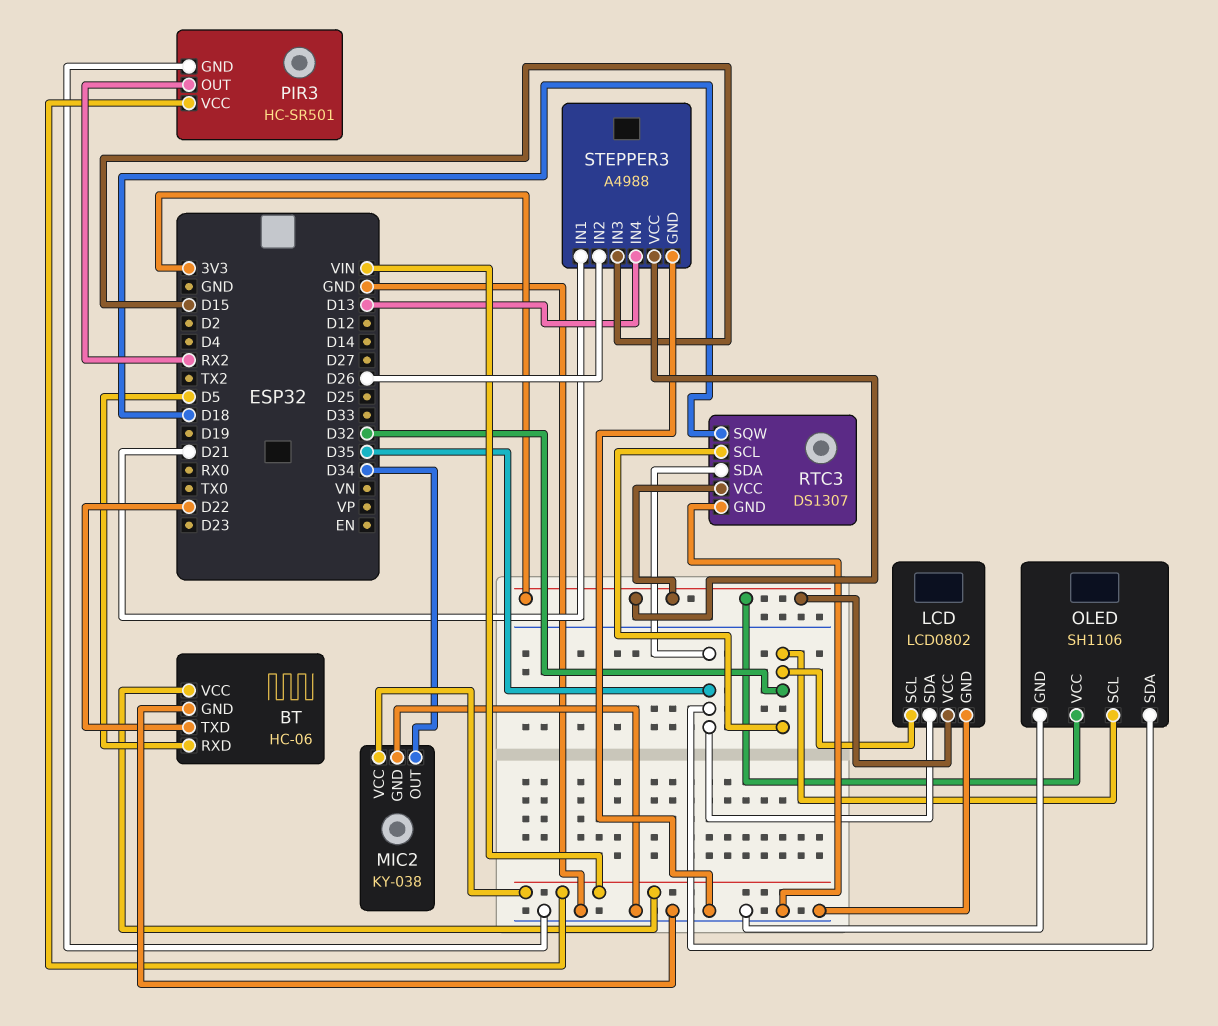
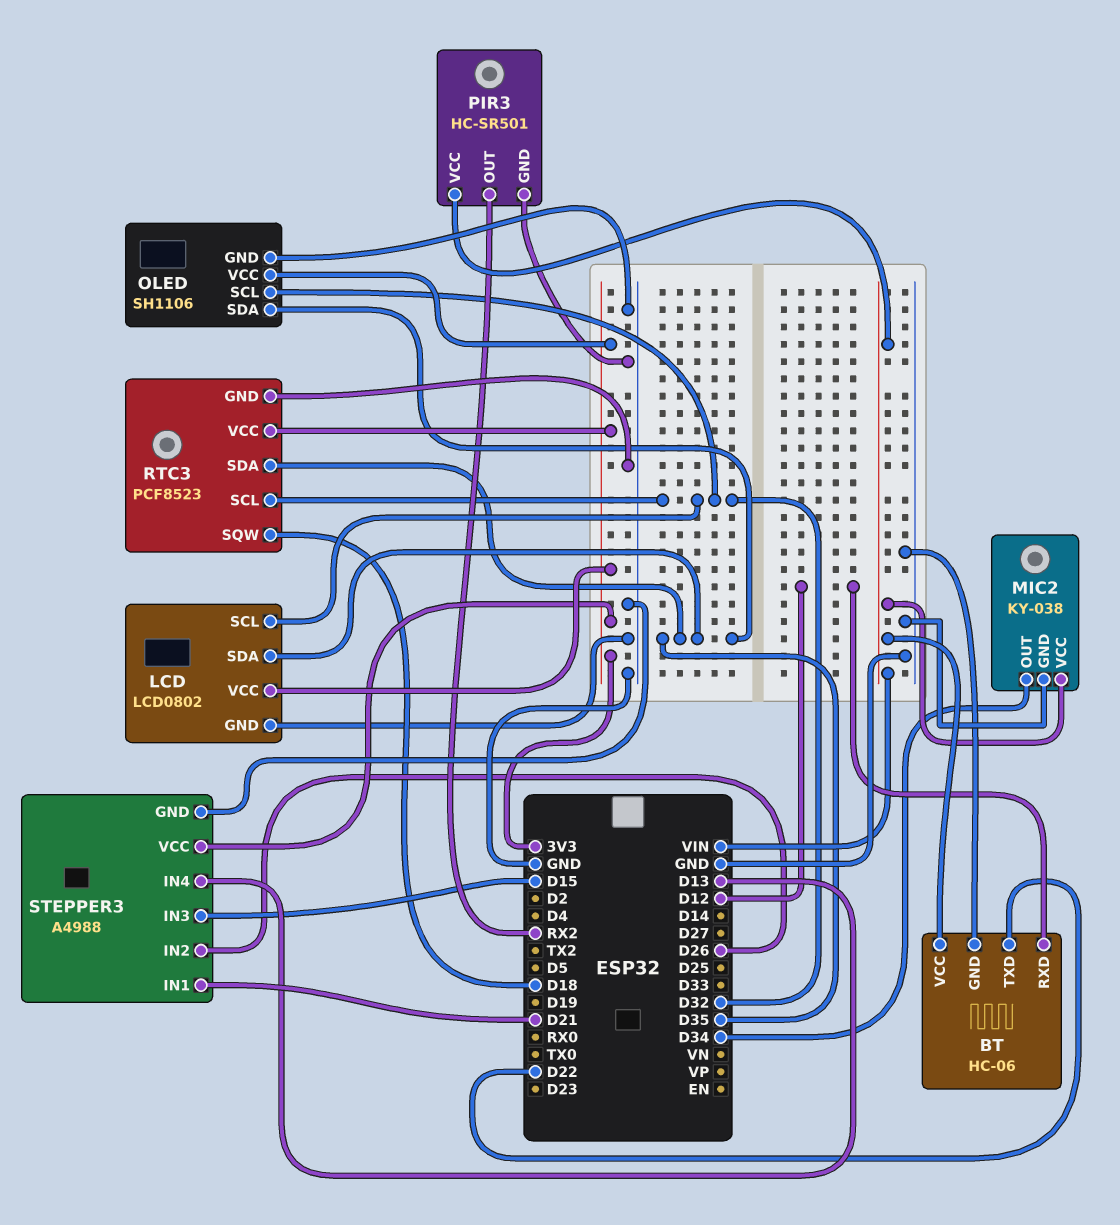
BT pin RXD: D5 -> D12
RTC3: DS1307 -> PCF8523

